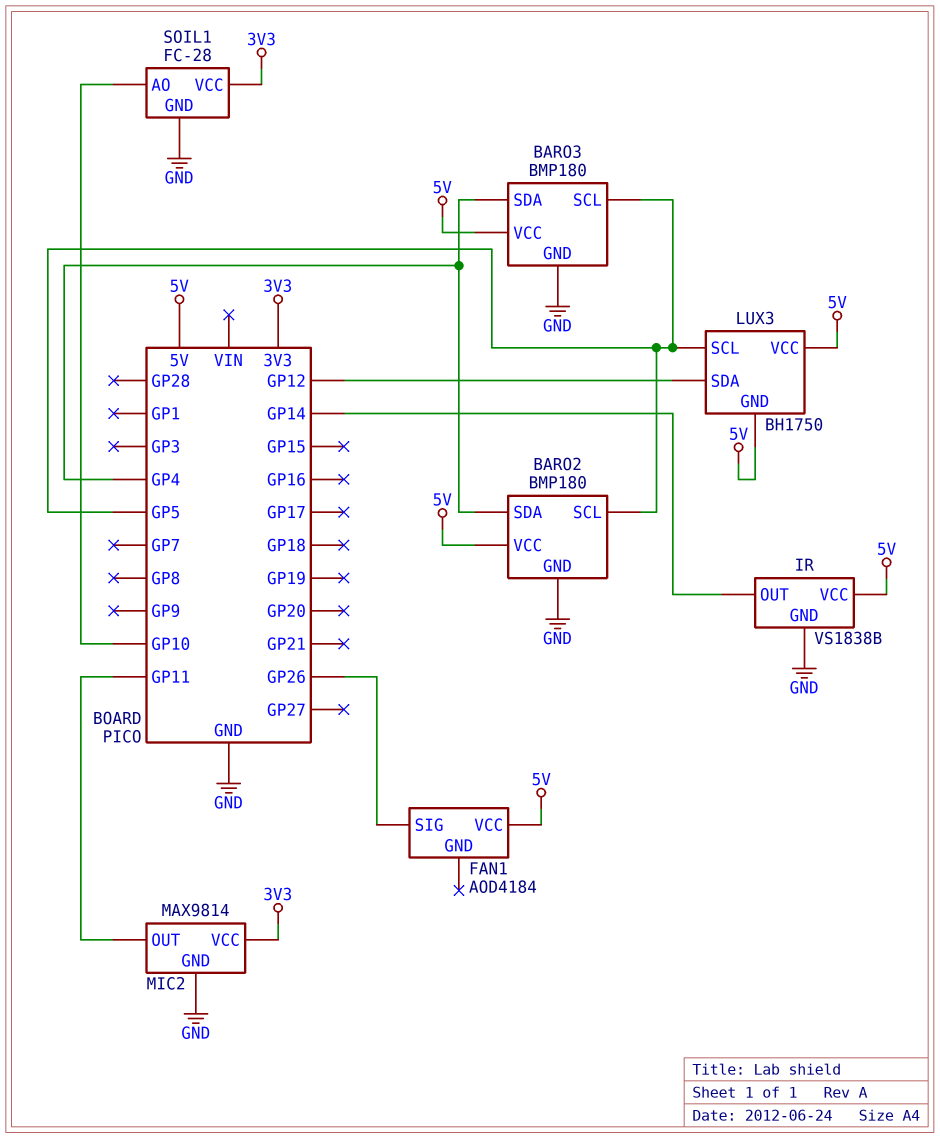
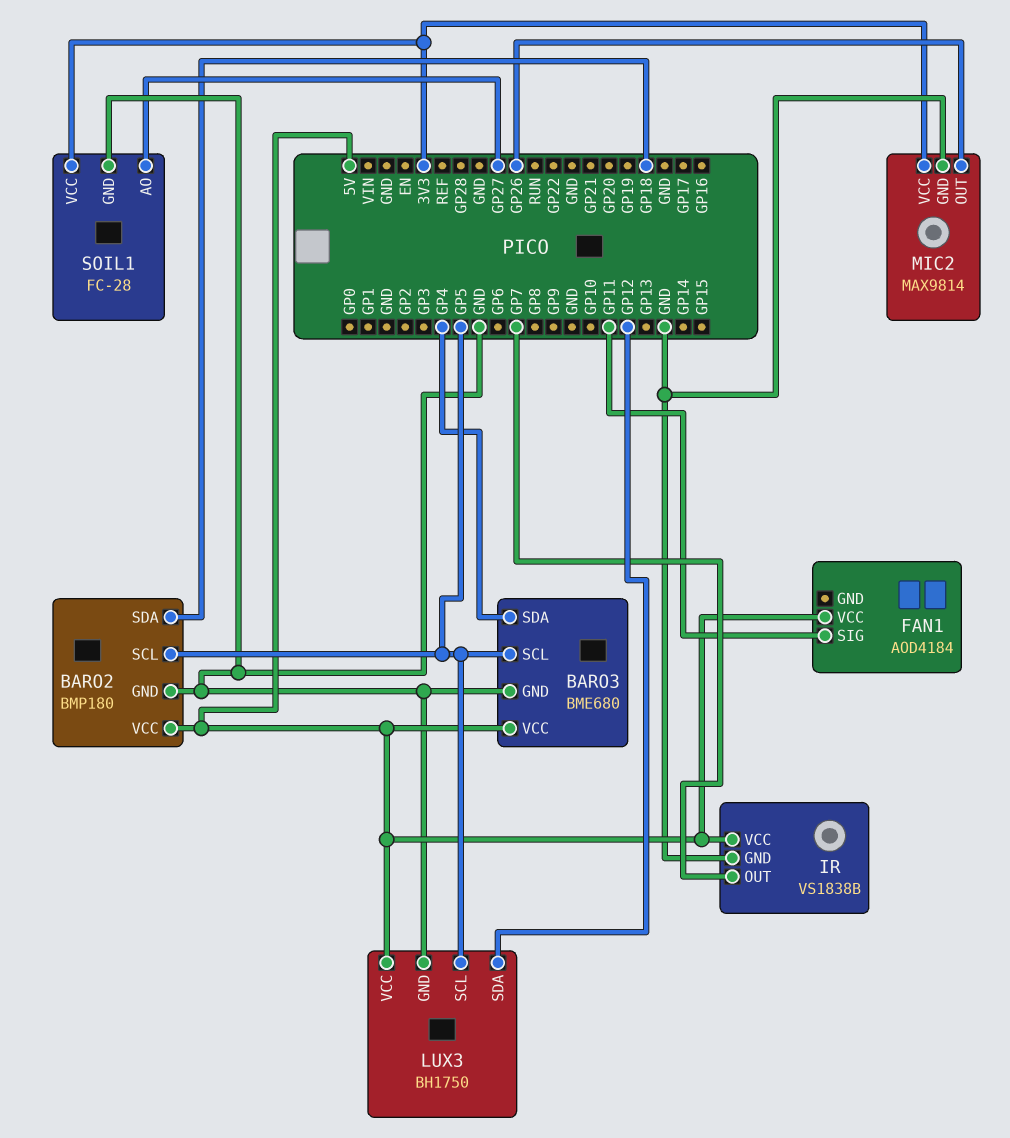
BARO2 pin SDA: GP4 -> GP18
BARO3: BMP180 -> BME680
FAN1 pin SIG: GP26 -> GP11
IR pin OUT: GP14 -> GP7
LUX3 pin GND: 5V -> GND
MIC2 pin OUT: GP11 -> GP26
SOIL1 pin AO: GP10 -> GP27

